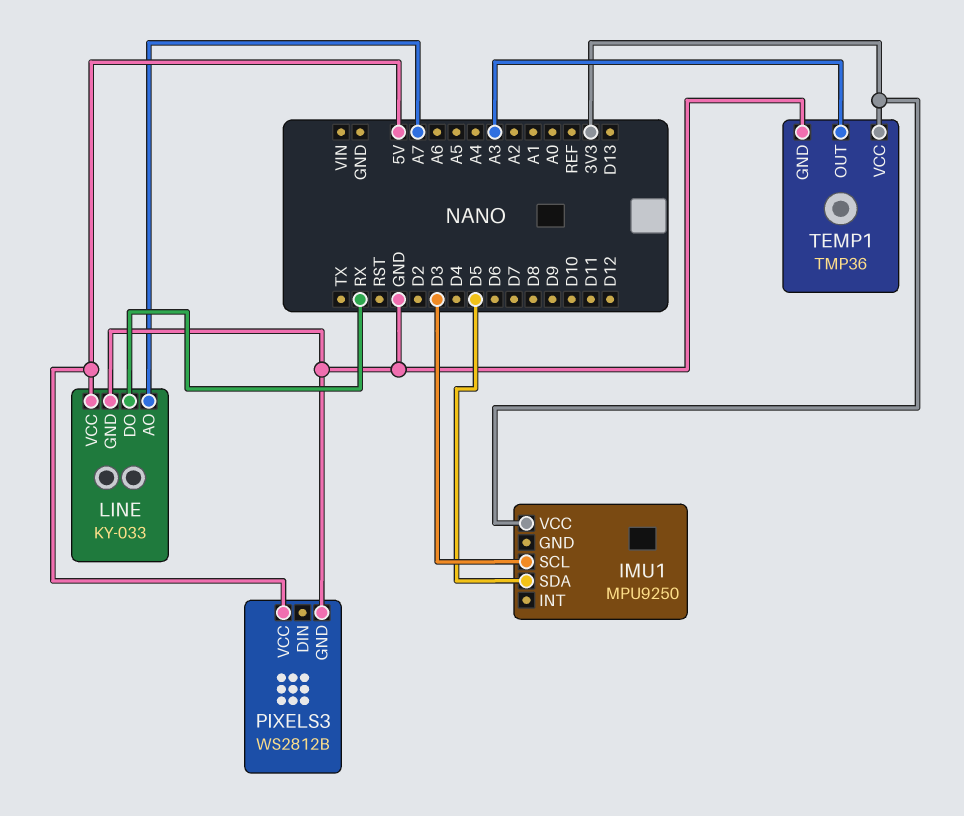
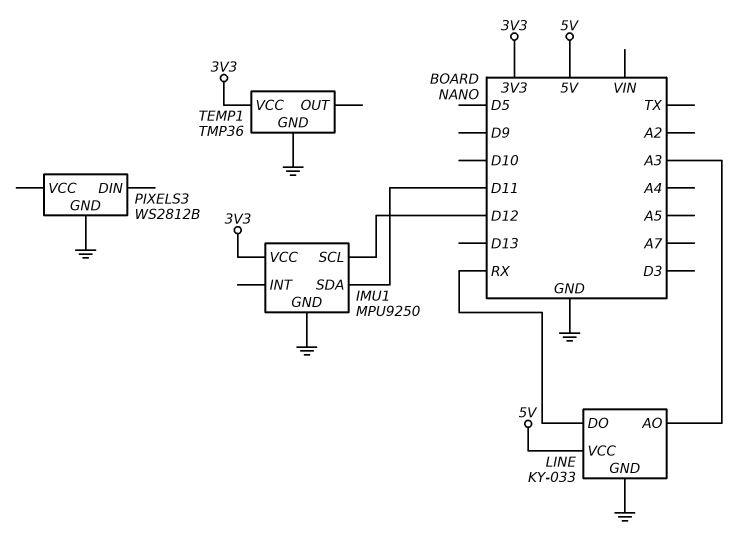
IMU1 pin GND: none -> GND
IMU1 pin SCL: D3 -> D12
IMU1 pin SDA: D5 -> D11
LINE pin AO: A7 -> A3
PIXELS3 pin VCC: 5V -> none
TEMP1 pin OUT: A3 -> none

